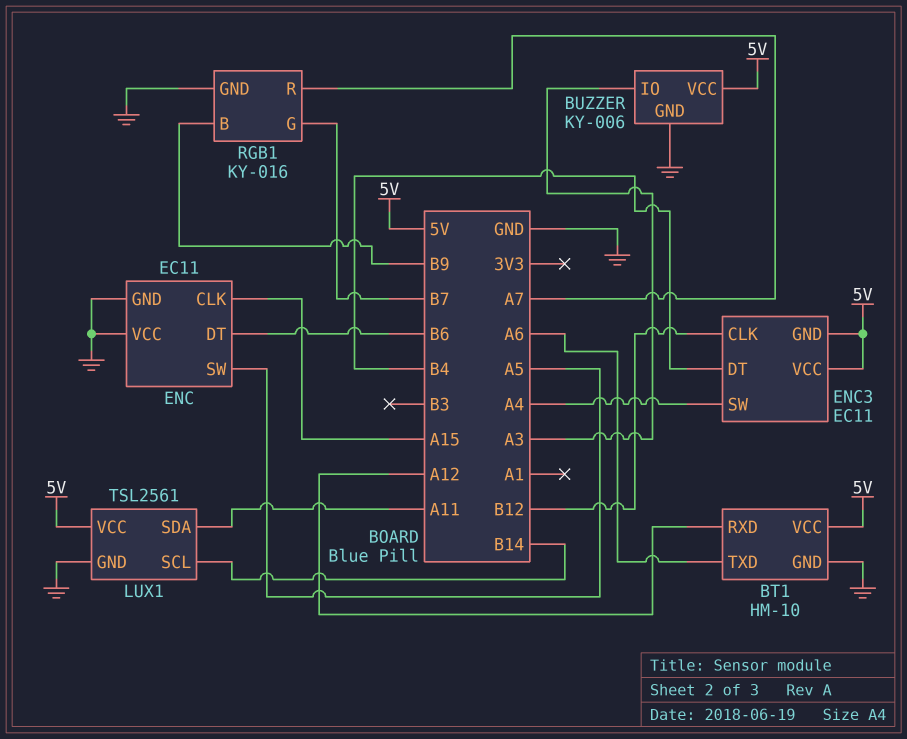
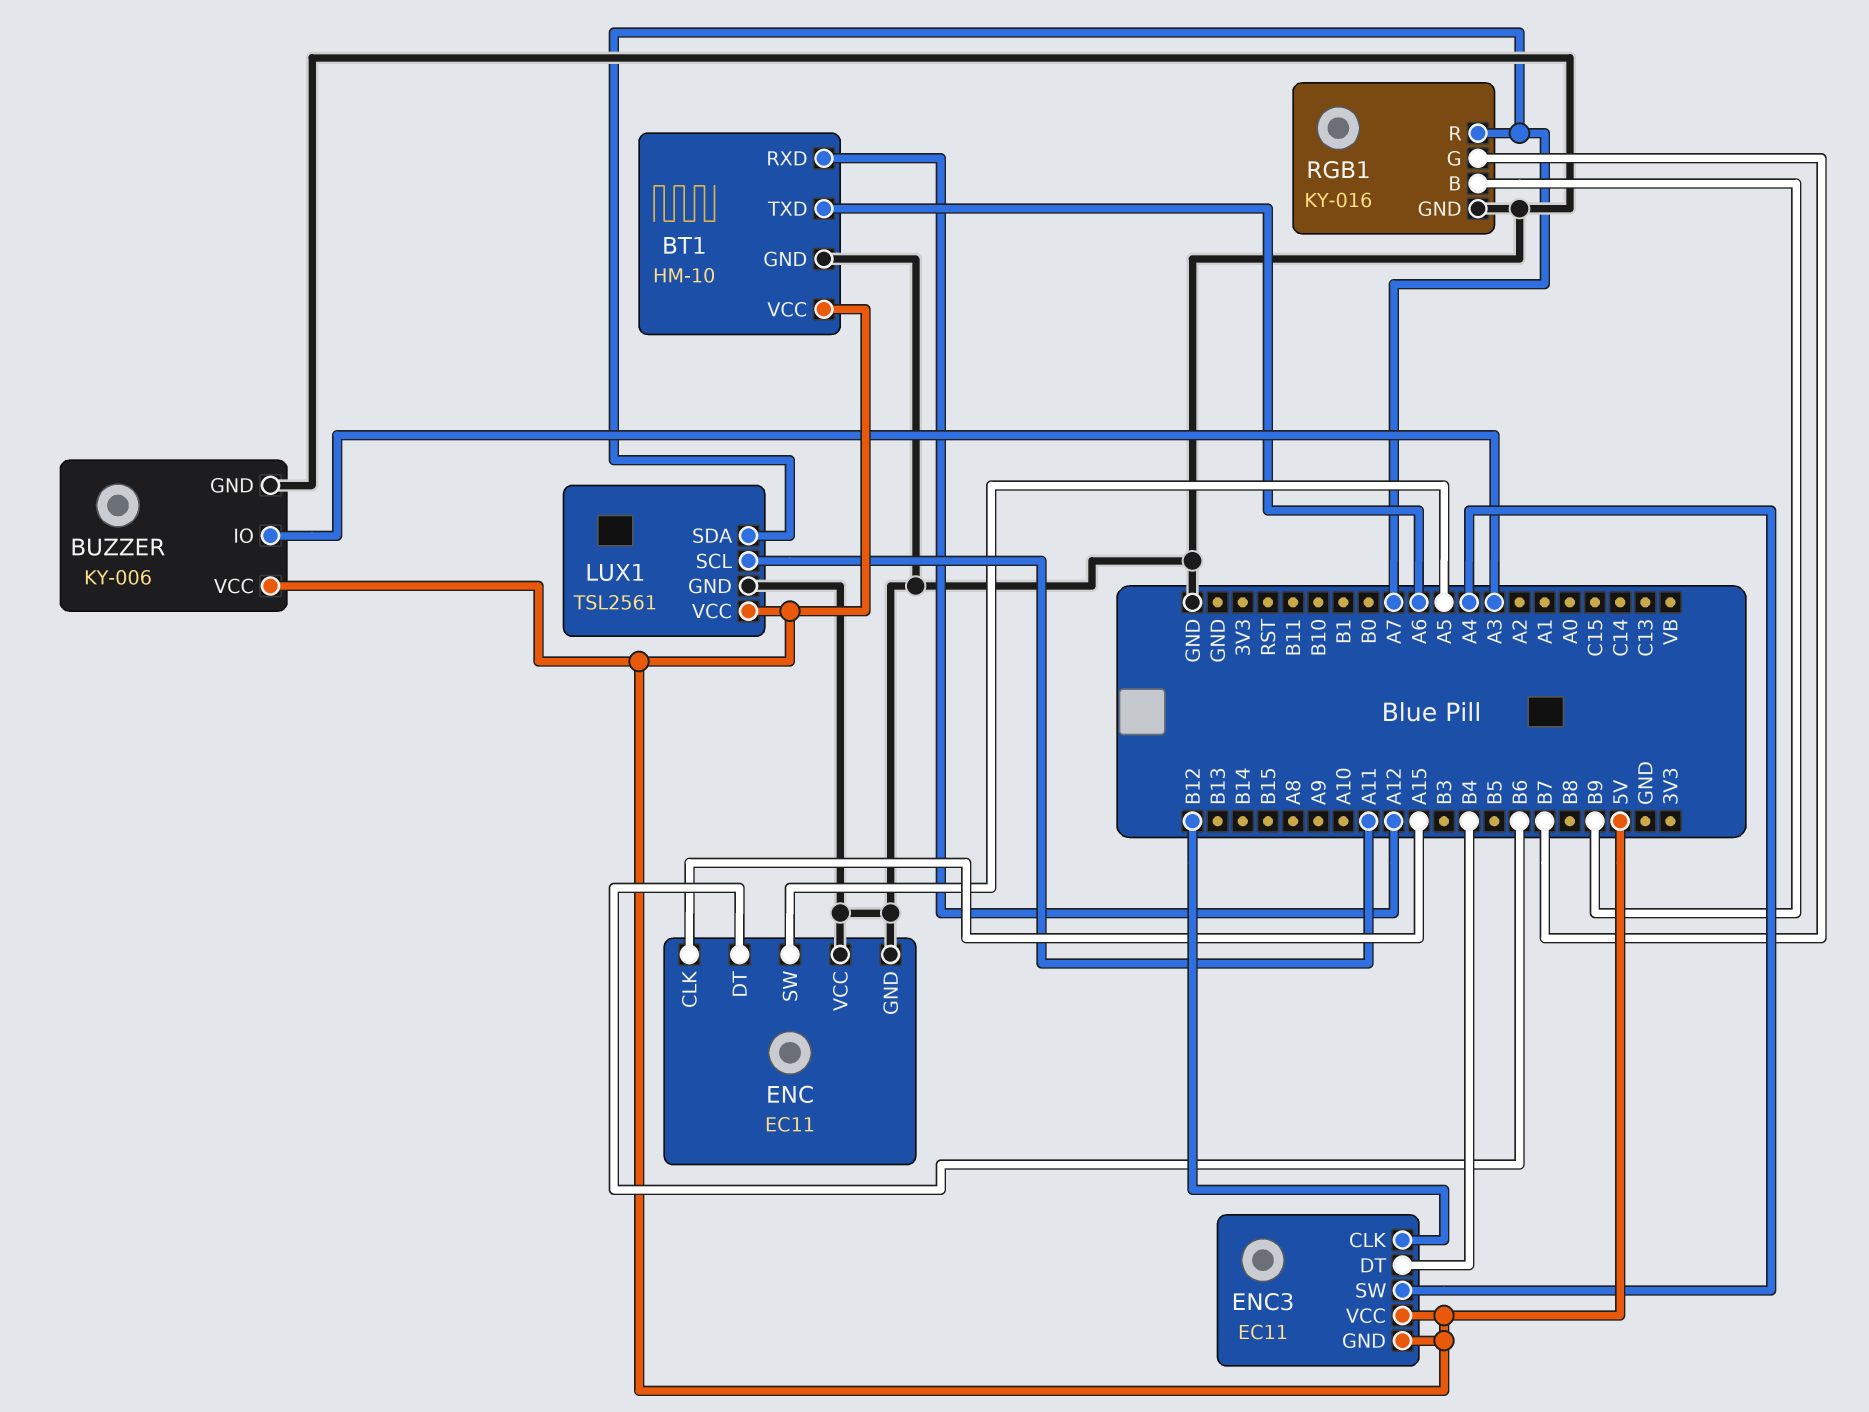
LUX1 pin SCL: B14 -> A11
LUX1 pin SDA: A11 -> A7

